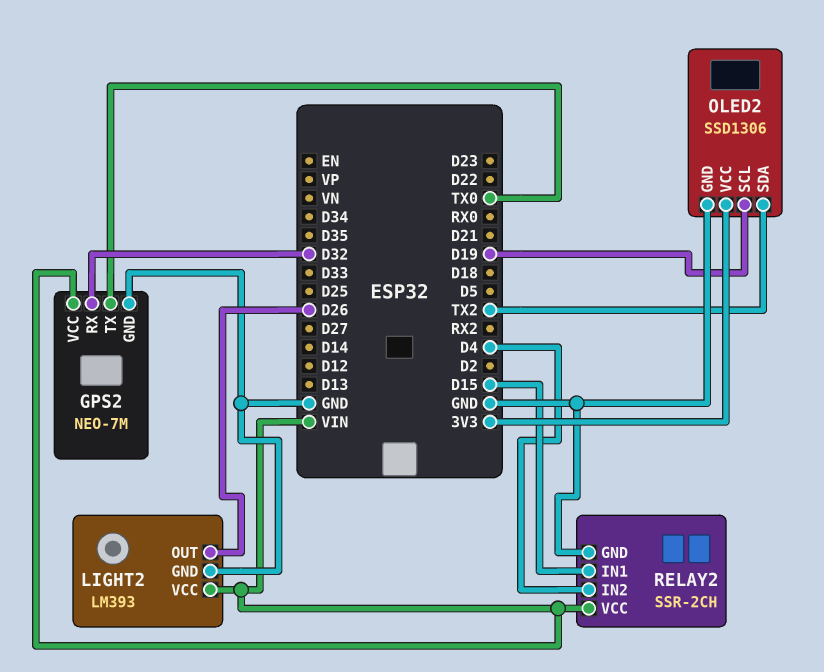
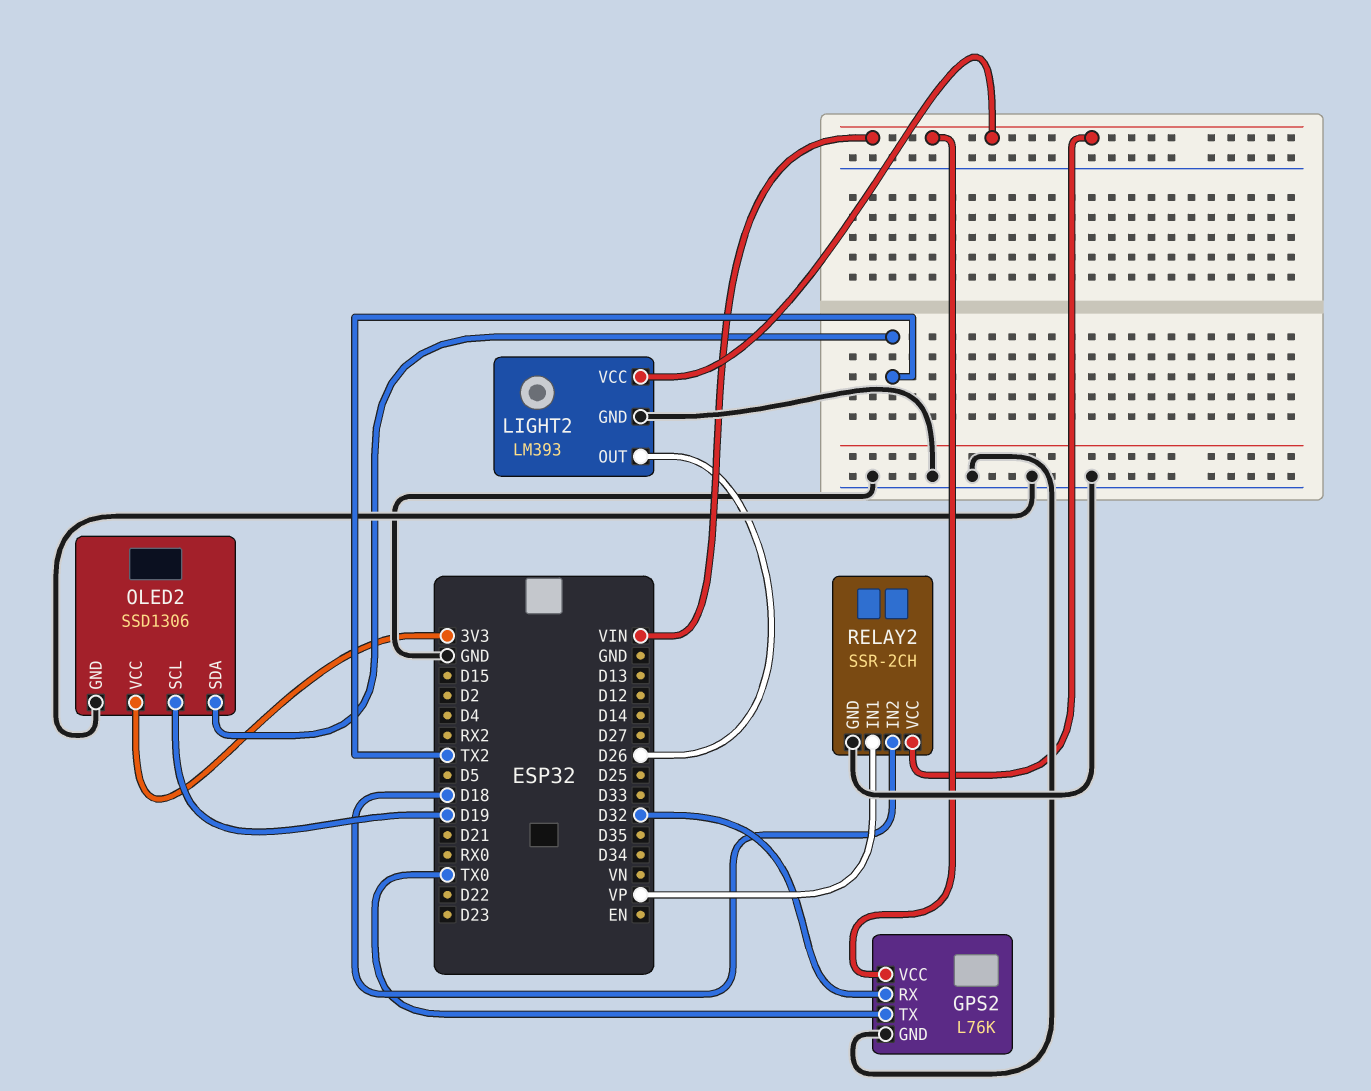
GPS2: NEO-7M -> L76K
RELAY2 pin IN1: D15 -> VP
RELAY2 pin IN2: D4 -> D18

